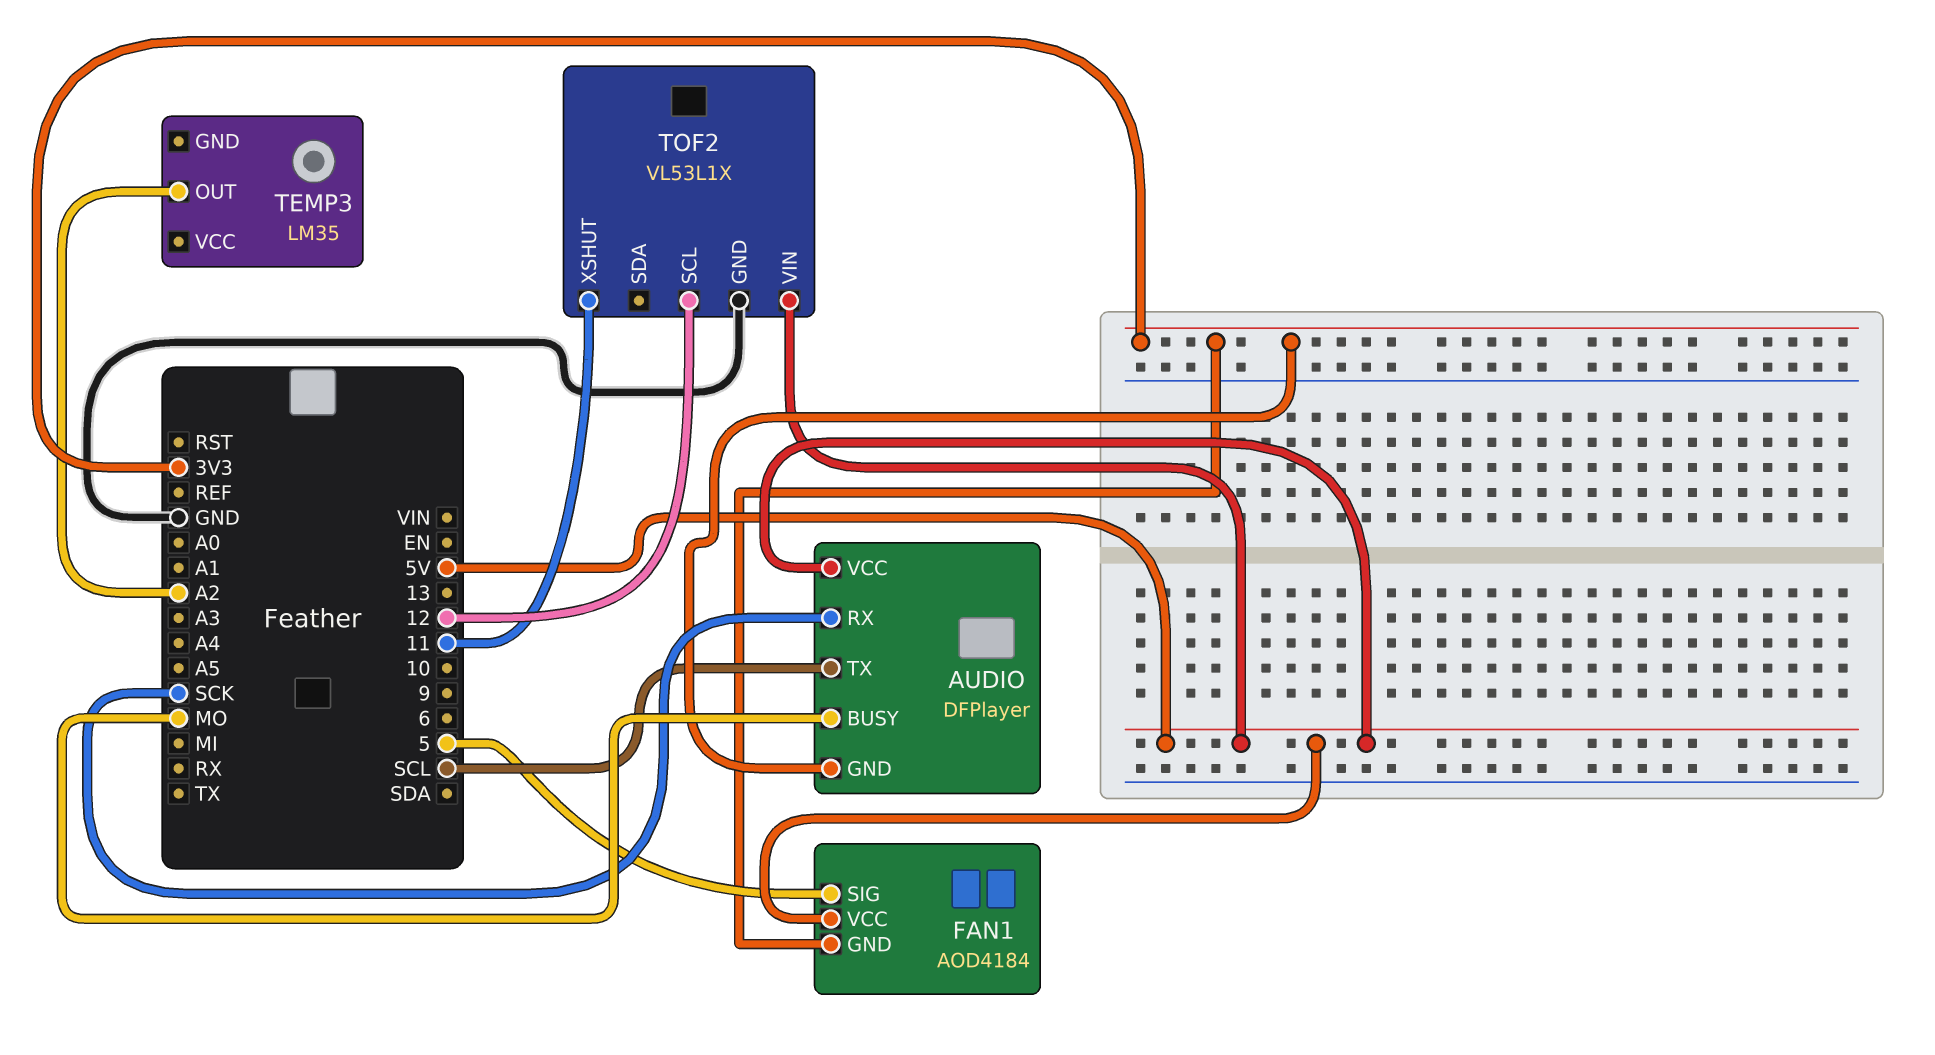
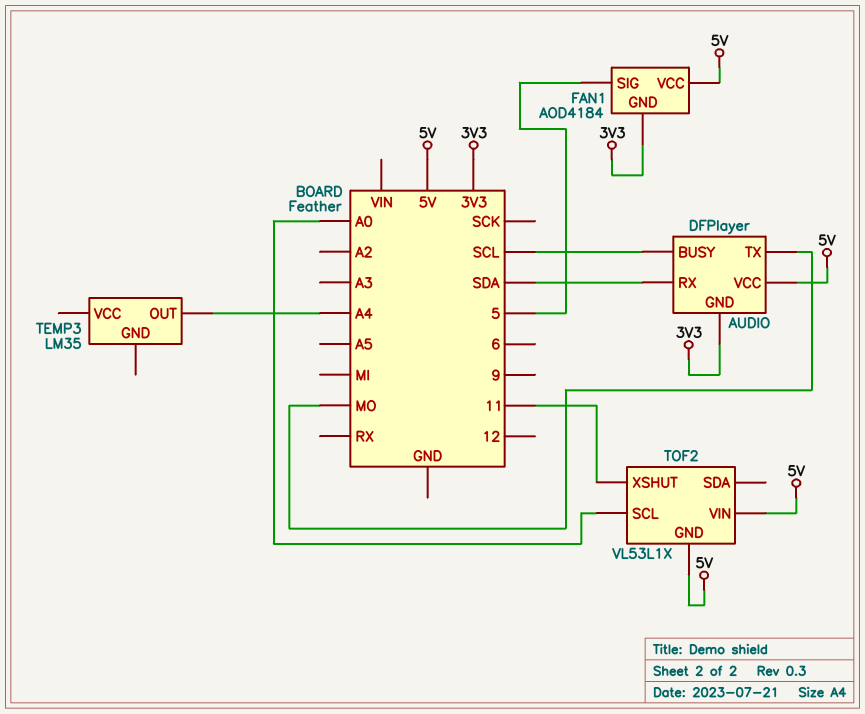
AUDIO pin BUSY: MO -> SCL
AUDIO pin RX: SCK -> SDA
AUDIO pin TX: SCL -> MO
TEMP3 pin OUT: A2 -> A4
TOF2 pin GND: GND -> 5V
TOF2 pin SCL: 12 -> A0

